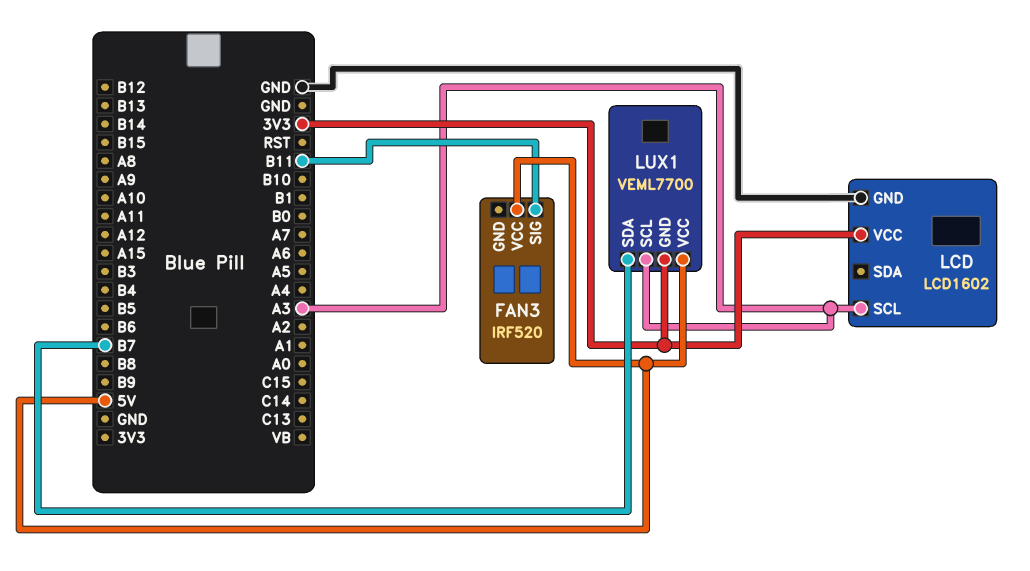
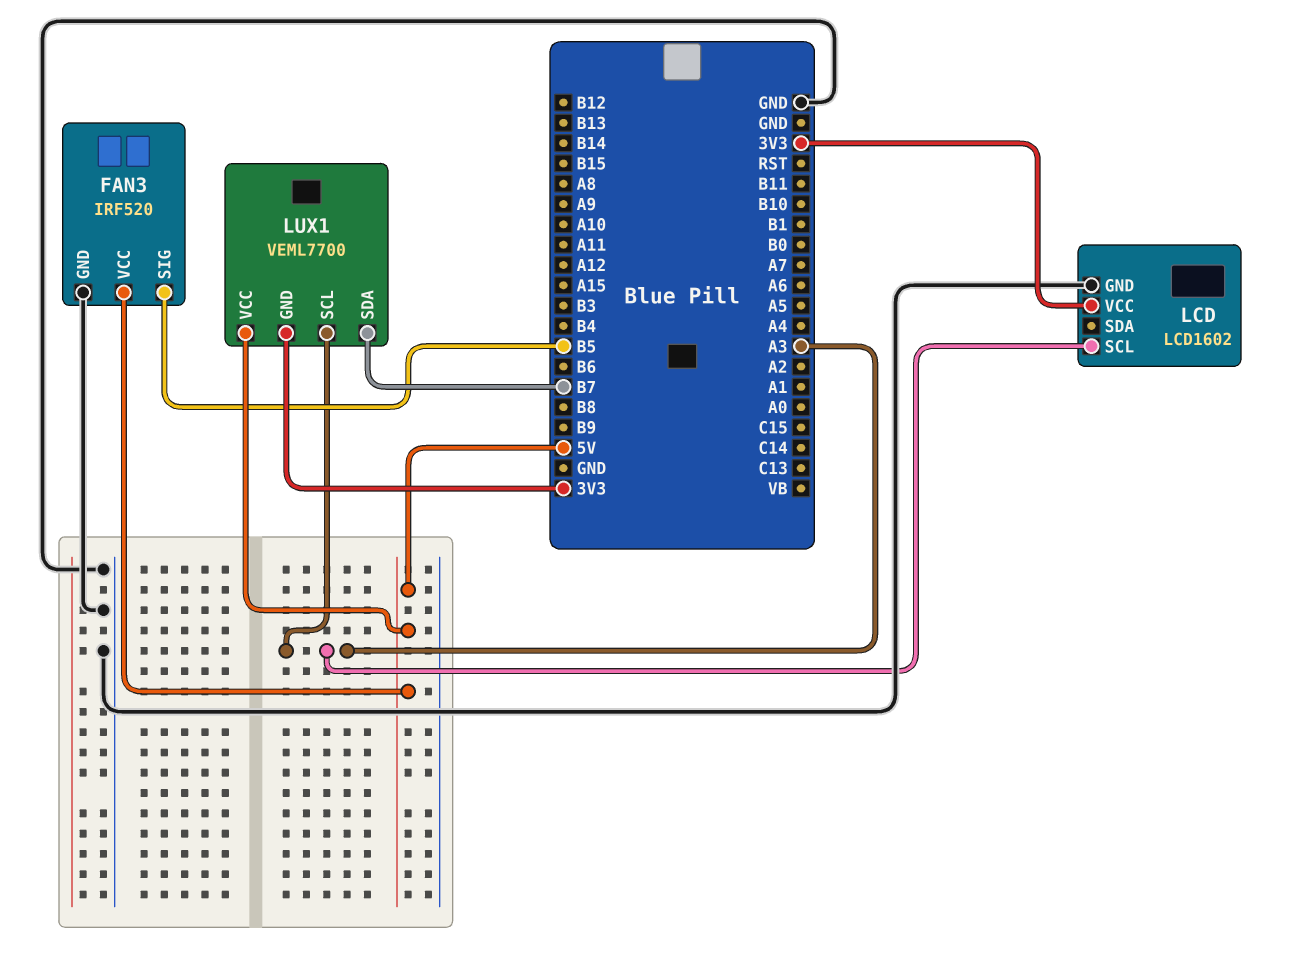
FAN3 pin GND: none -> GND
FAN3 pin SIG: B11 -> B5

